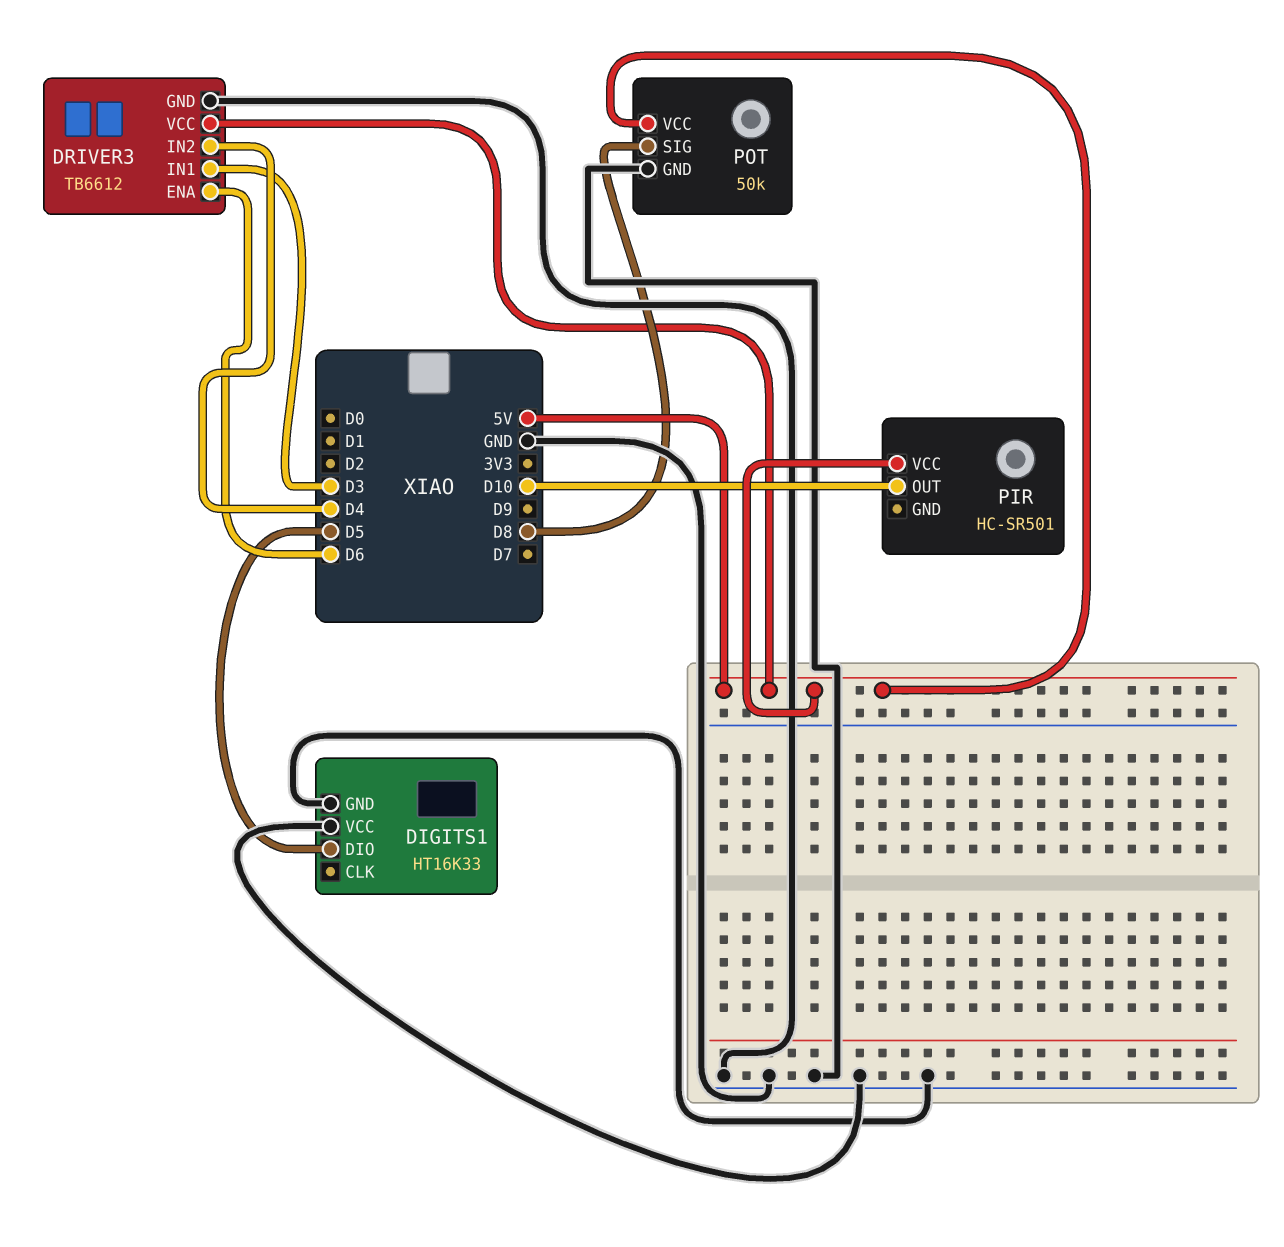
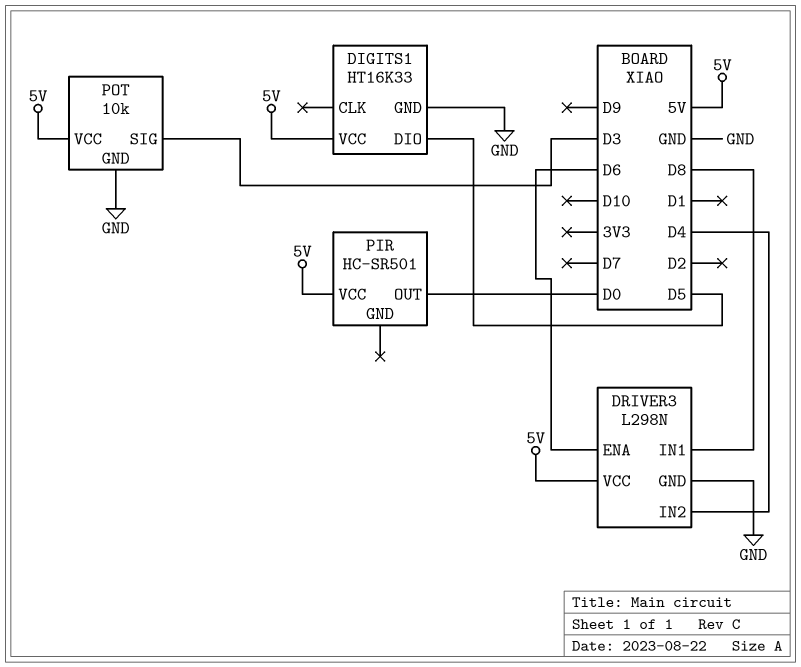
DIGITS1 pin VCC: GND -> 5V
DRIVER3: TB6612 -> L298N
DRIVER3 pin IN1: D3 -> D8
PIR pin OUT: D10 -> D0
POT: 50k -> 10k
POT pin SIG: D8 -> D3

